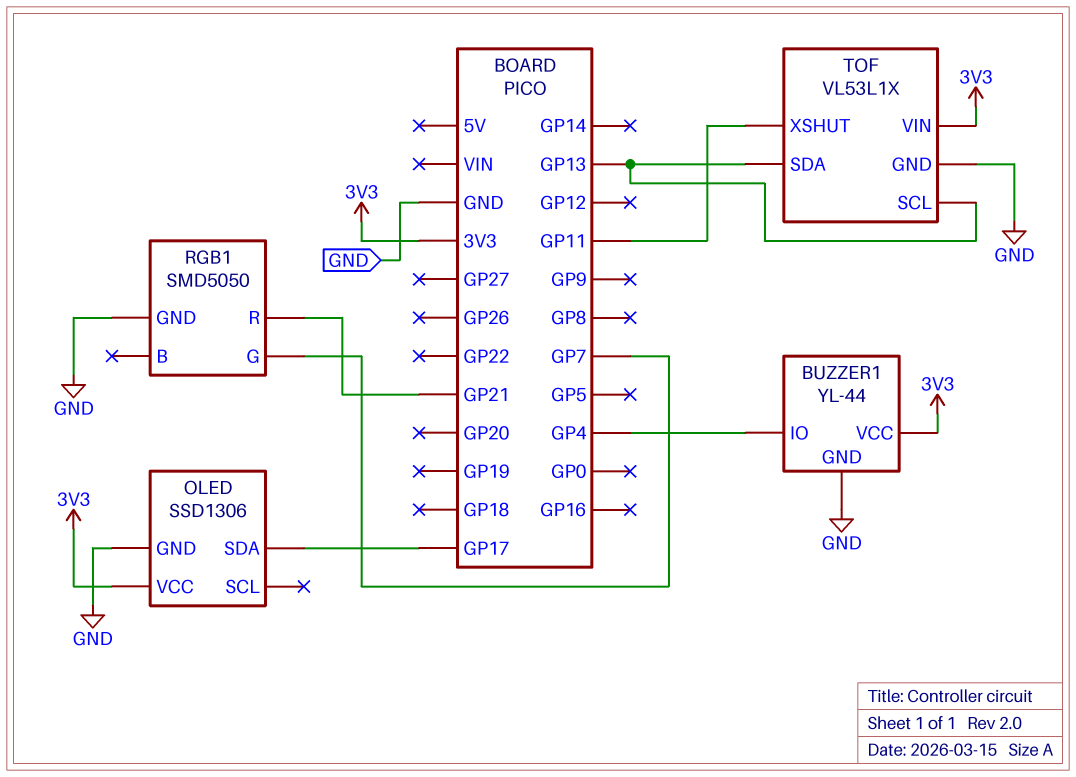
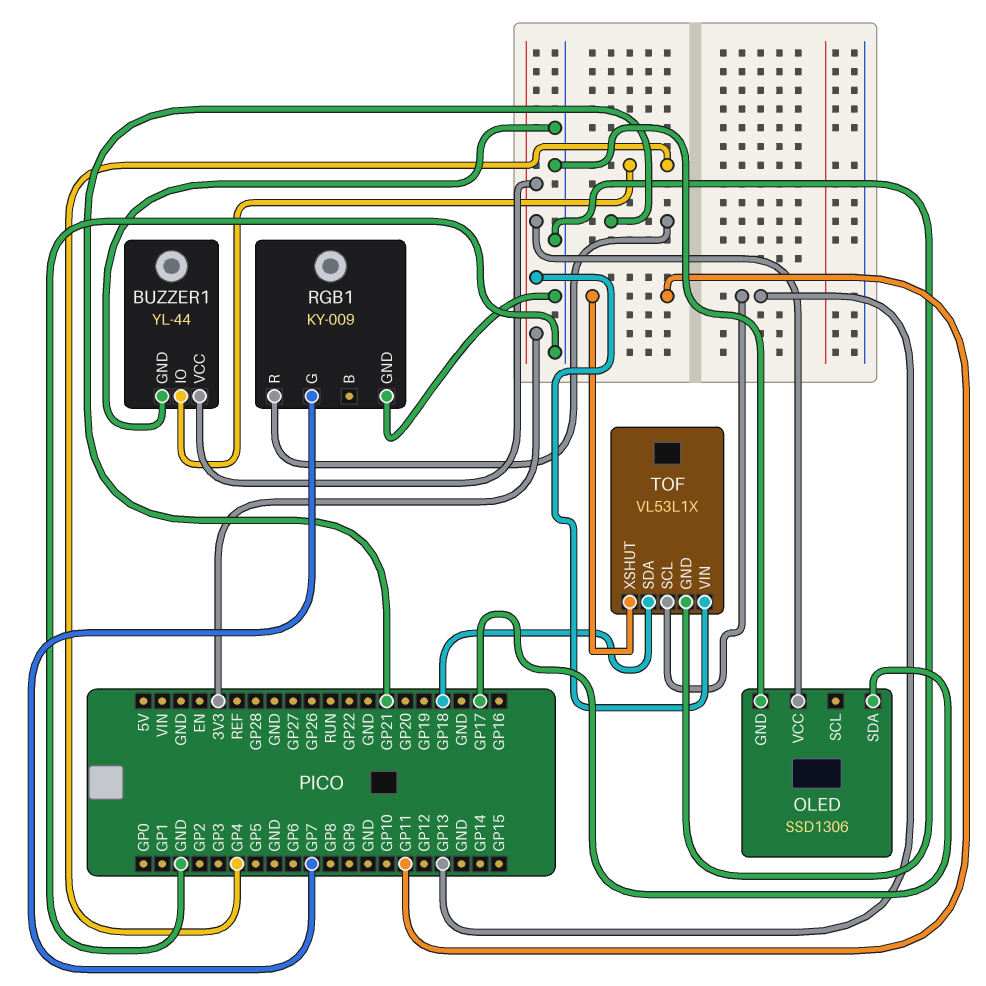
RGB1: SMD5050 -> KY-009
TOF pin SDA: GP13 -> GP18

